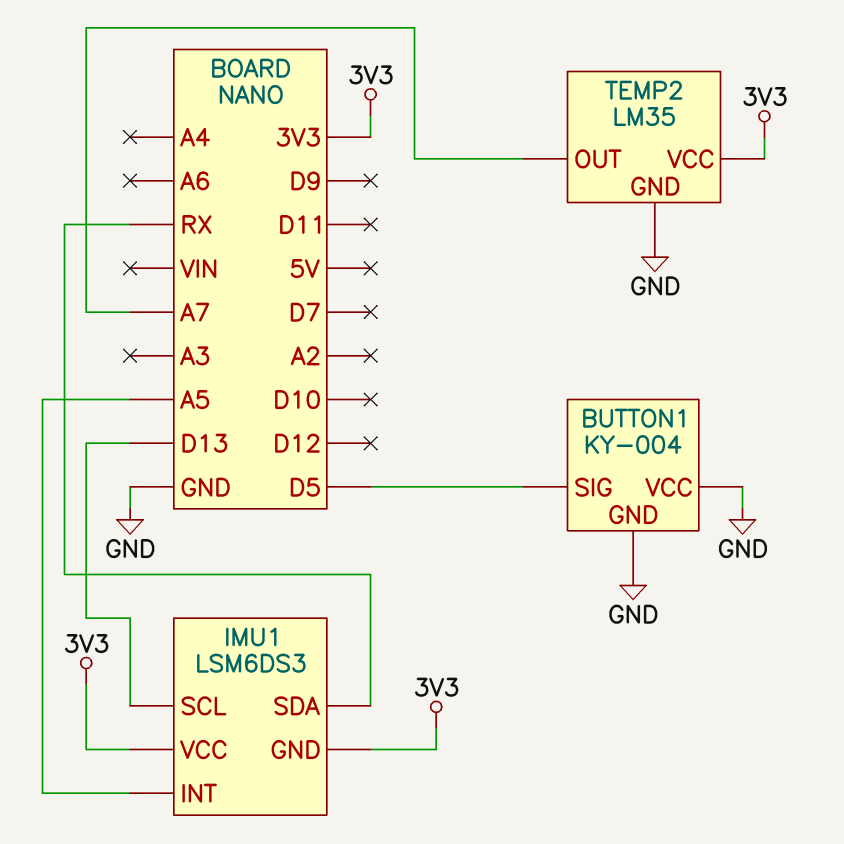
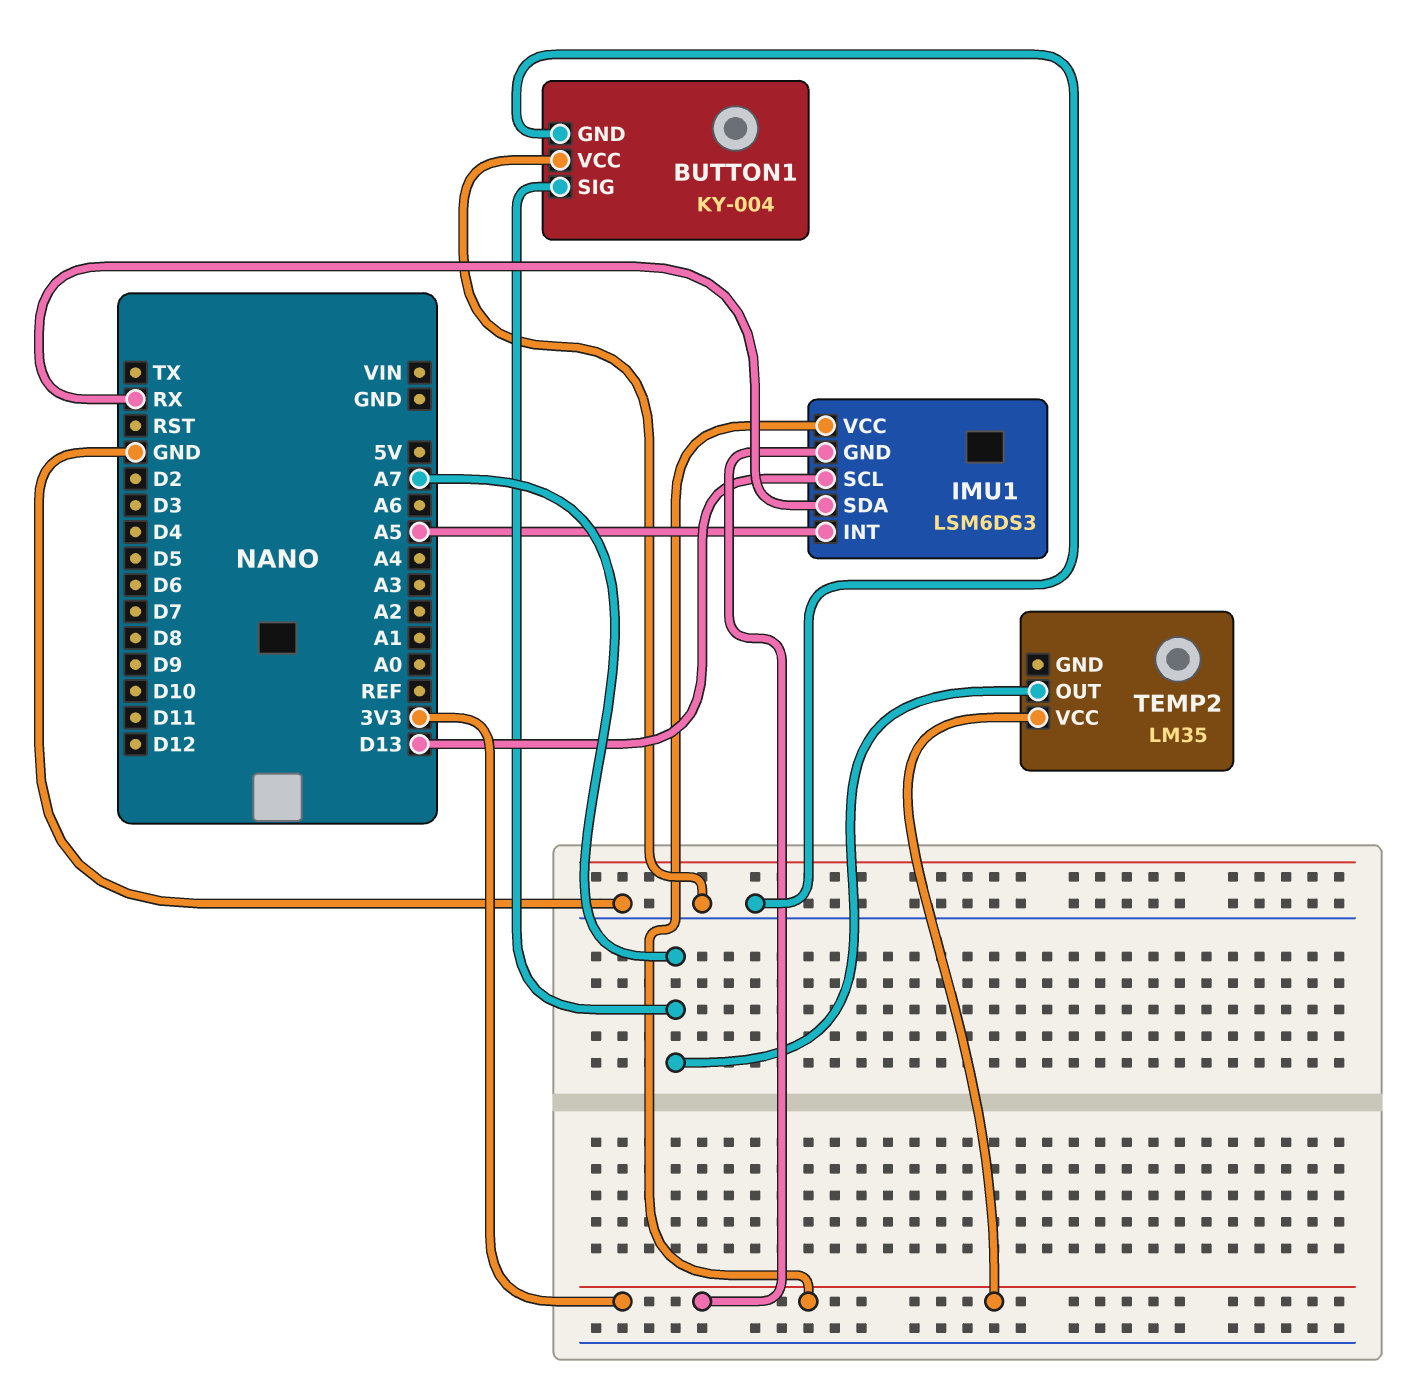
BUTTON1 pin SIG: D5 -> A7
TEMP2 pin GND: GND -> none

